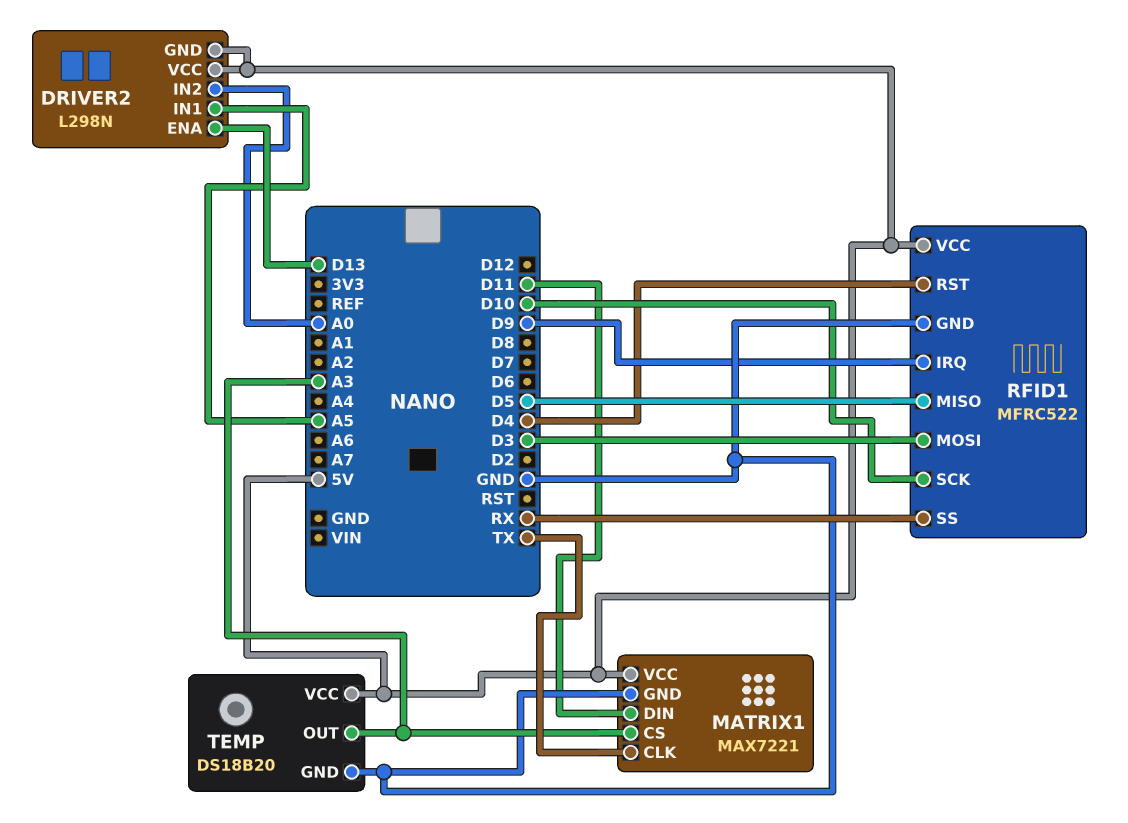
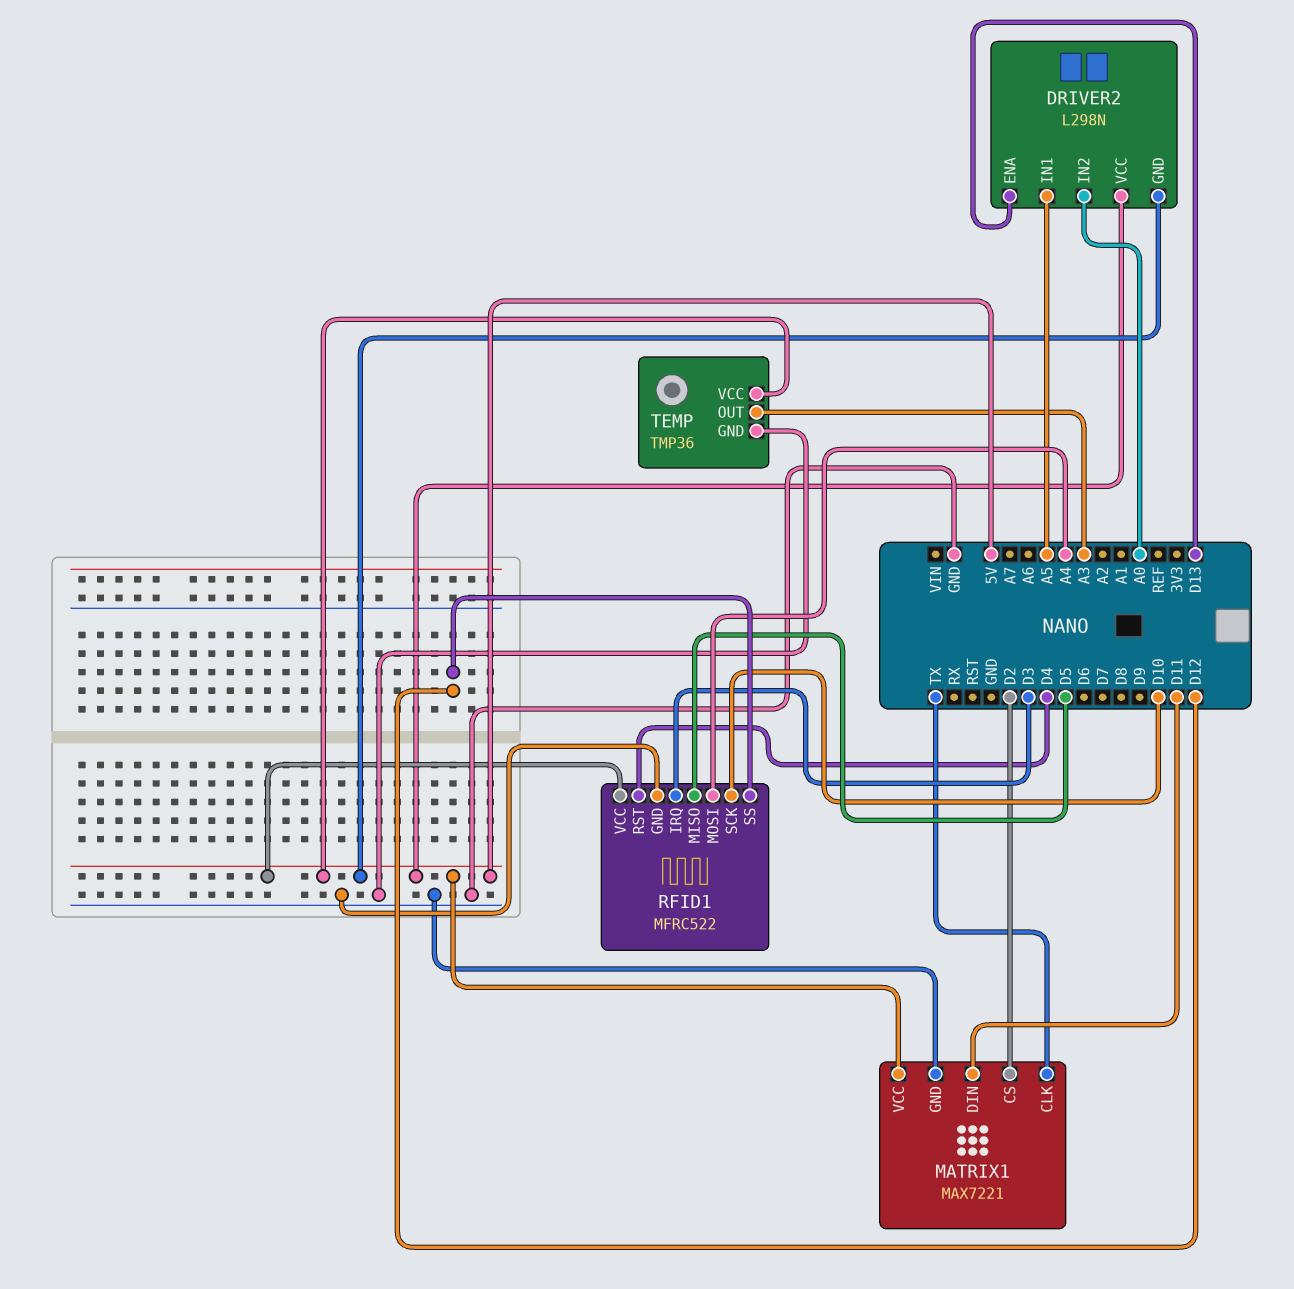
MATRIX1 pin CS: A3 -> D2
RFID1 pin IRQ: D9 -> D3
RFID1 pin MOSI: D3 -> A4
RFID1 pin SS: RX -> D12
TEMP: DS18B20 -> TMP36

